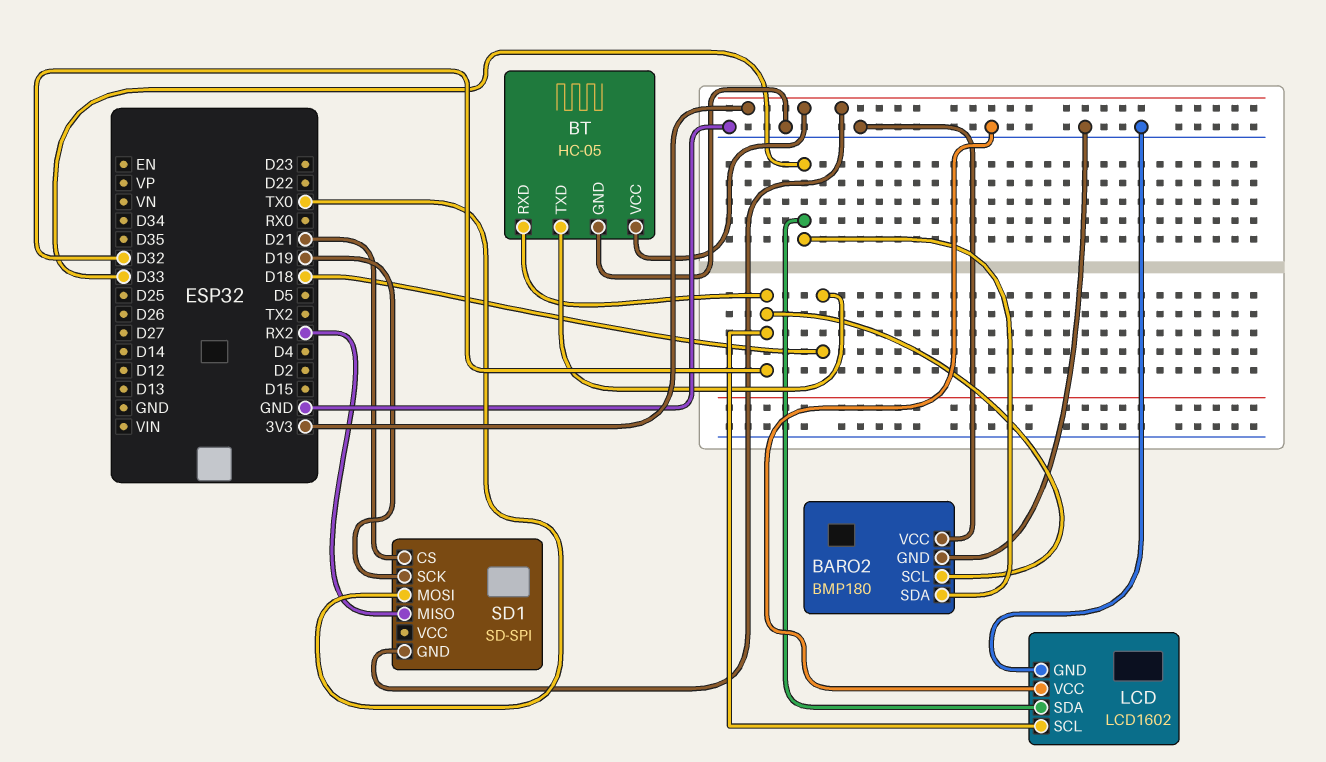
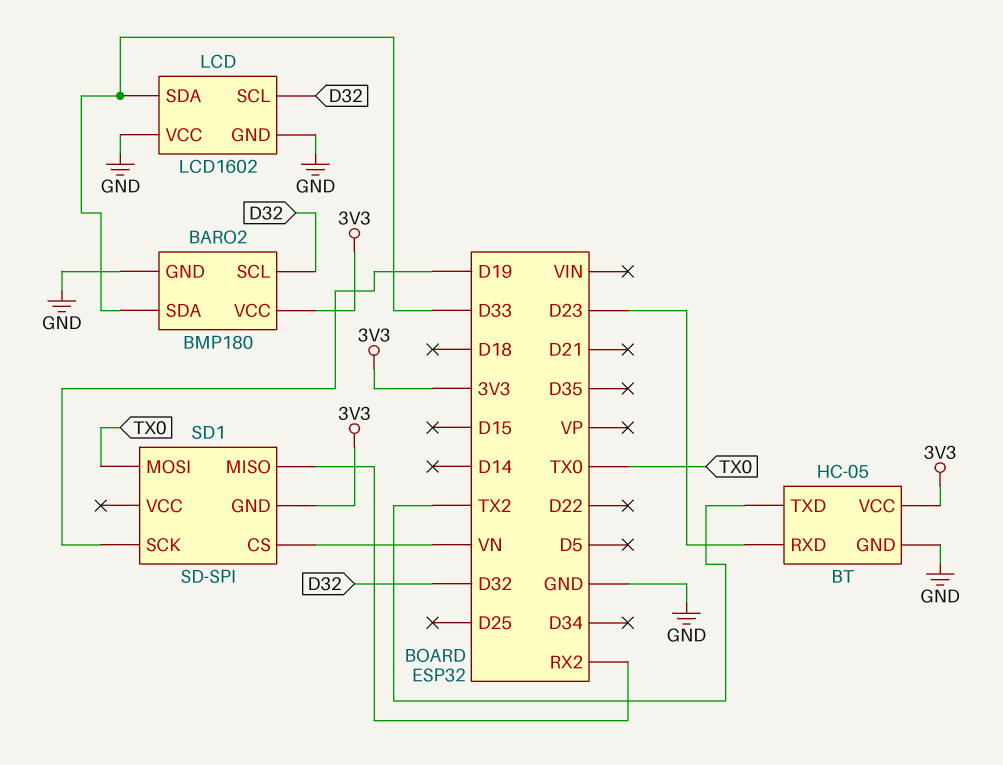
BARO2 pin VCC: GND -> 3V3
BT pin RXD: D32 -> D23
BT pin TXD: D18 -> TX2
SD1 pin CS: D21 -> VN

